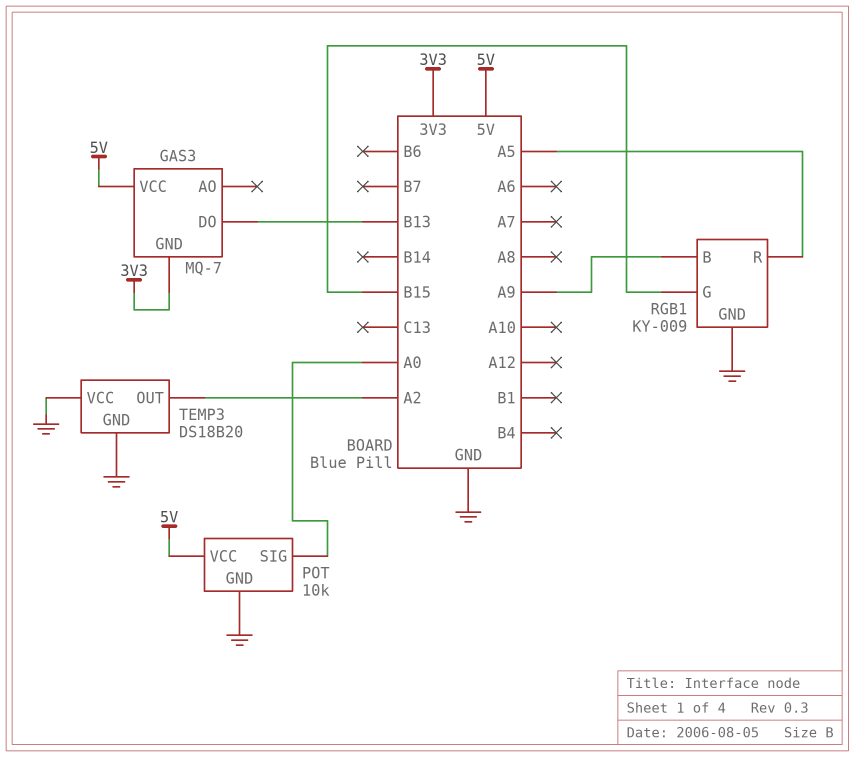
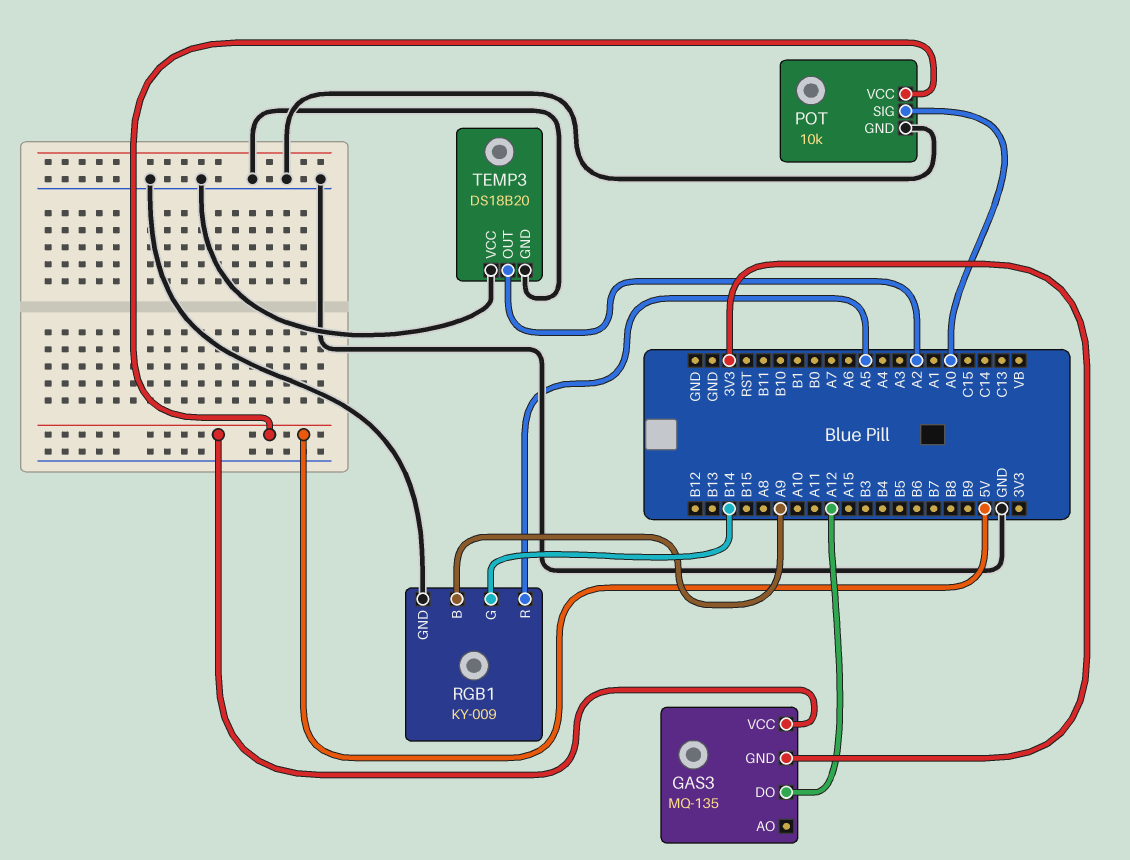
GAS3: MQ-7 -> MQ-135
GAS3 pin DO: B13 -> A12
RGB1 pin G: B15 -> B14

